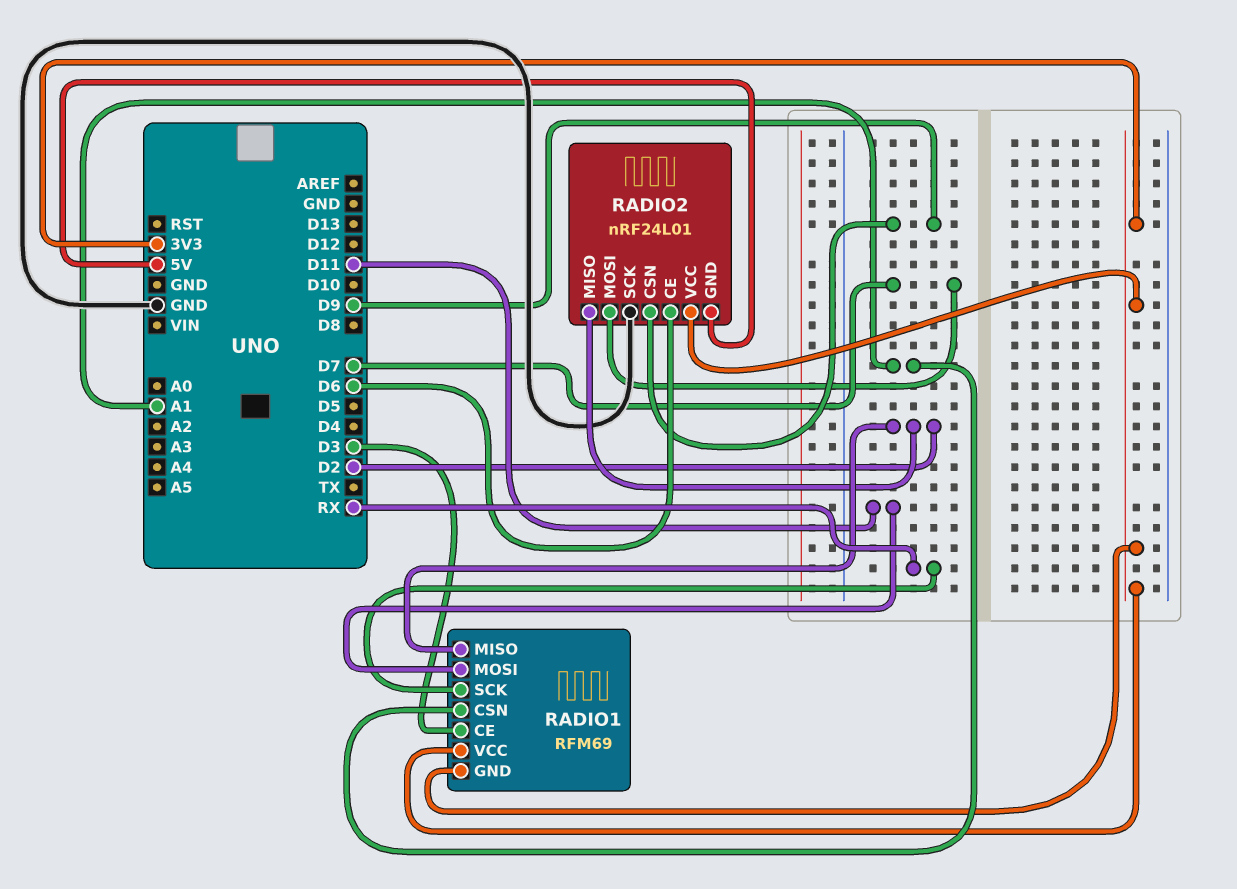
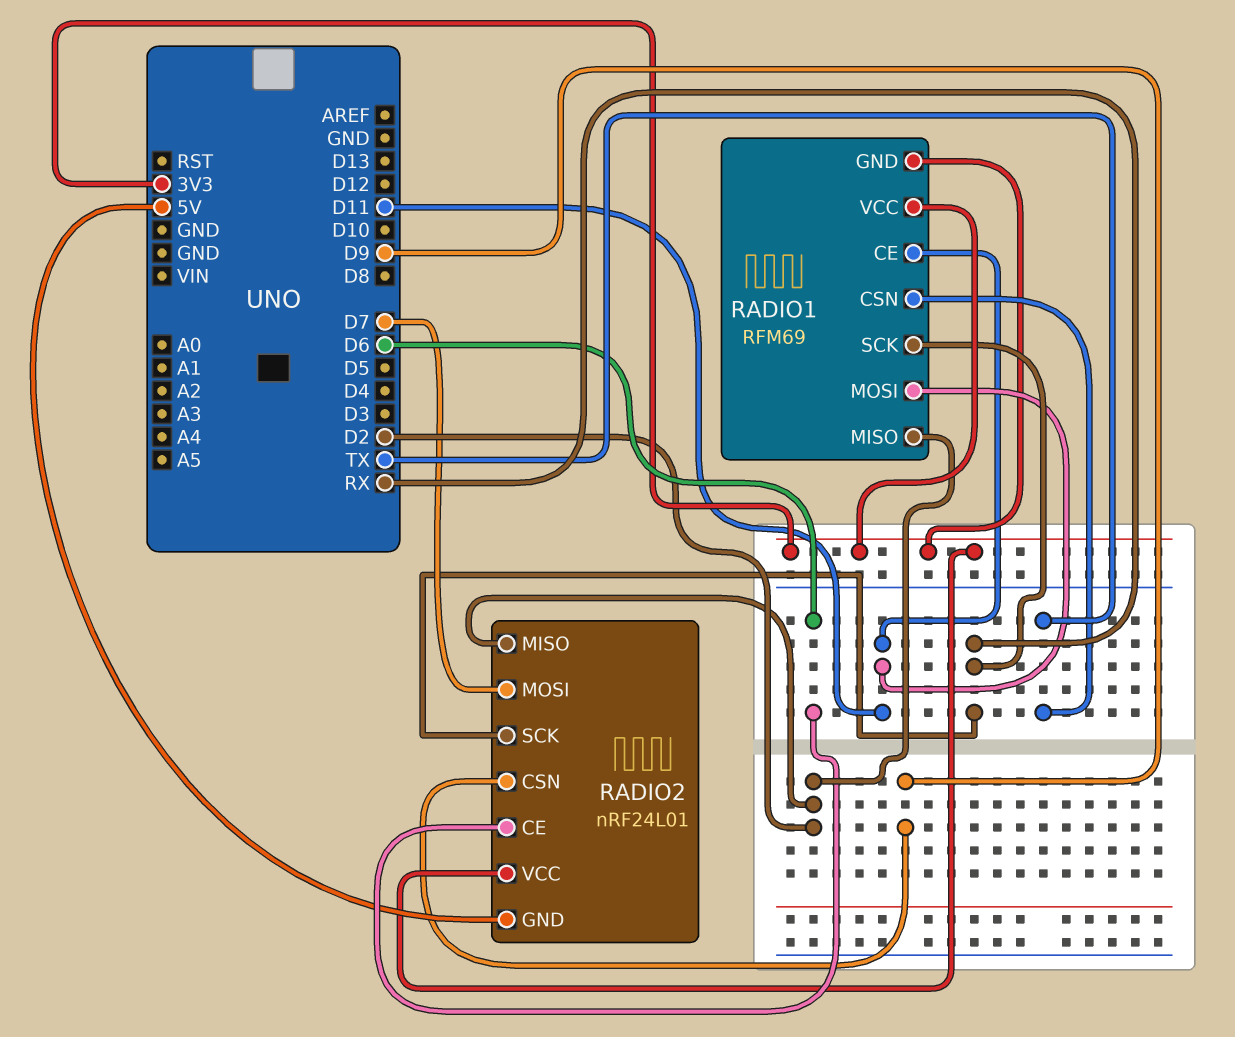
RADIO1 pin CE: D3 -> D11
RADIO1 pin CSN: A1 -> TX
RADIO2 pin SCK: GND -> RX

